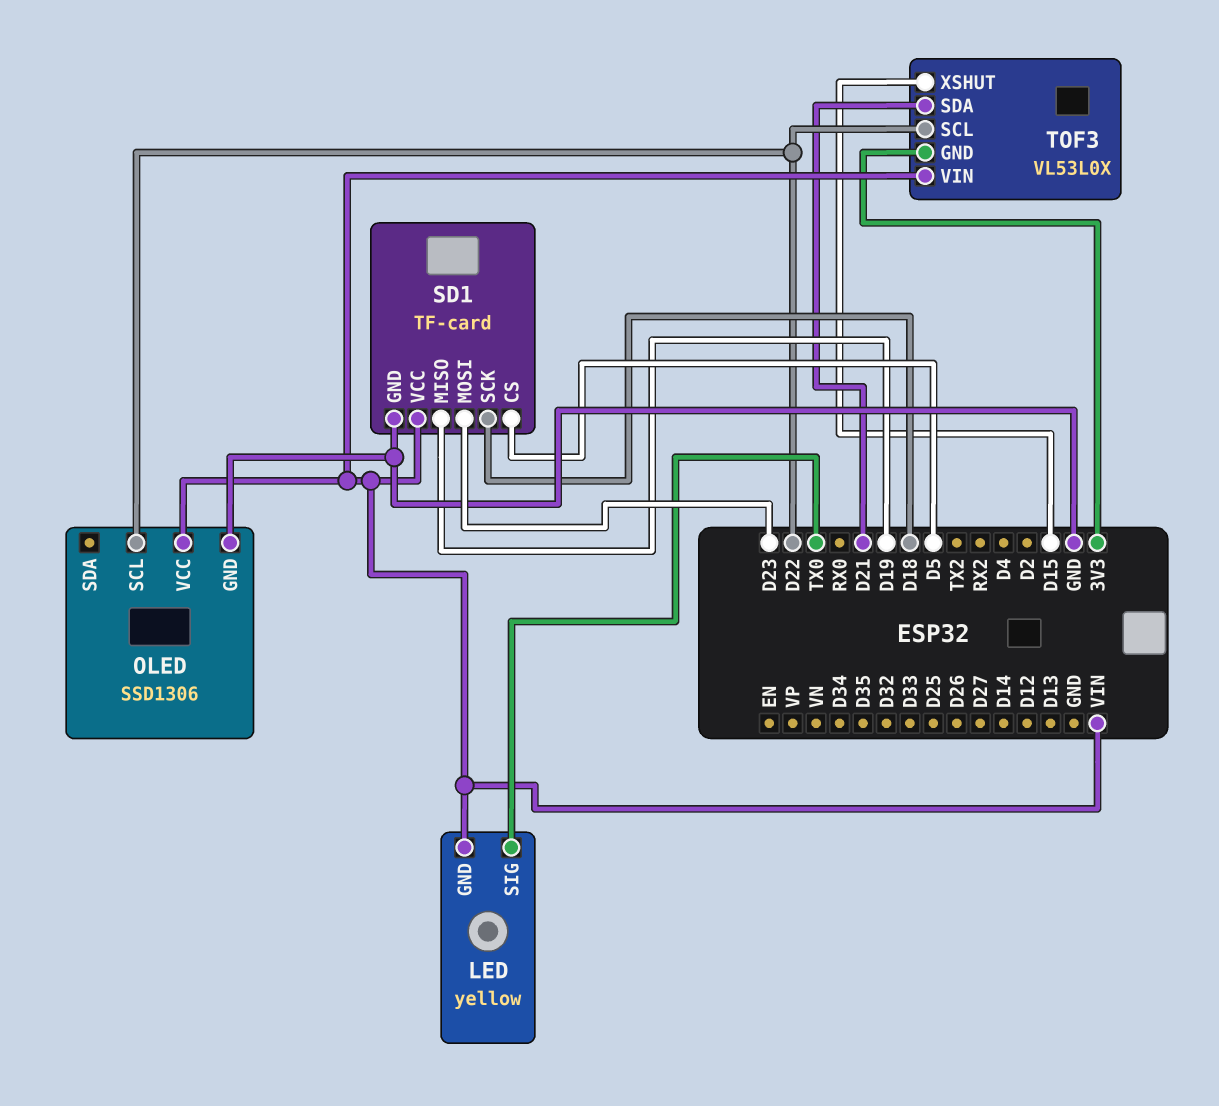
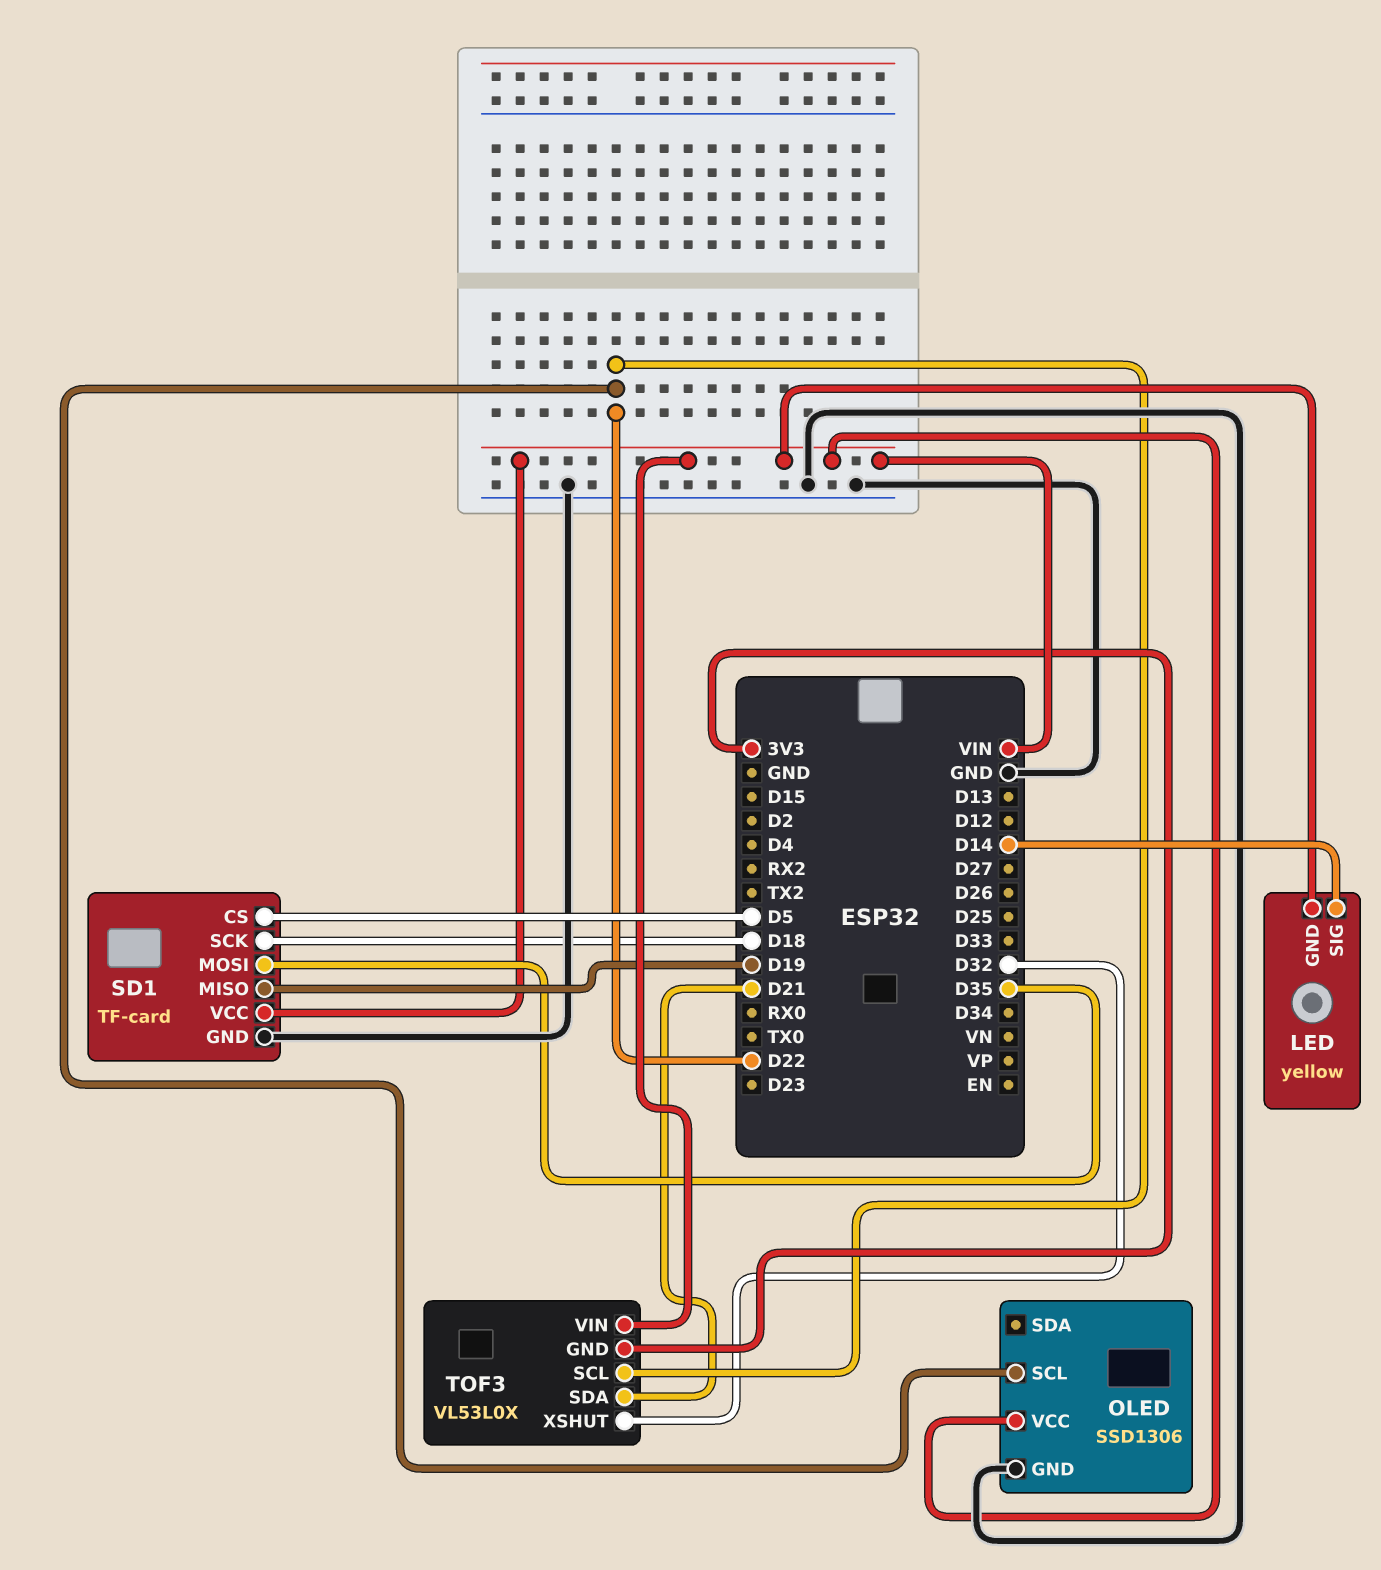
LED pin SIG: TX0 -> D14
SD1 pin MOSI: D23 -> D35
TOF3 pin XSHUT: D15 -> D32

